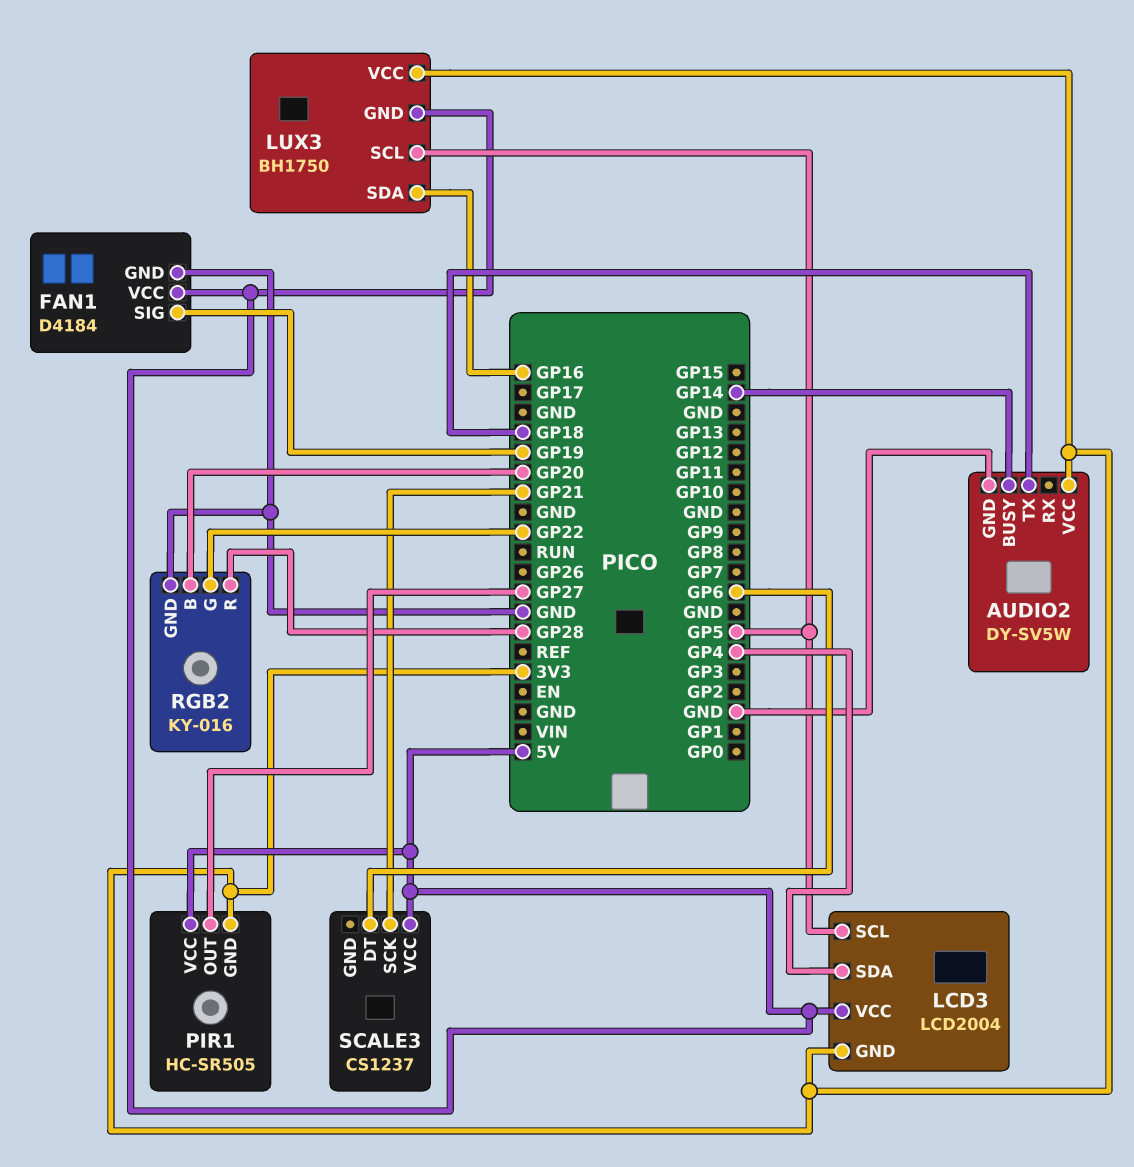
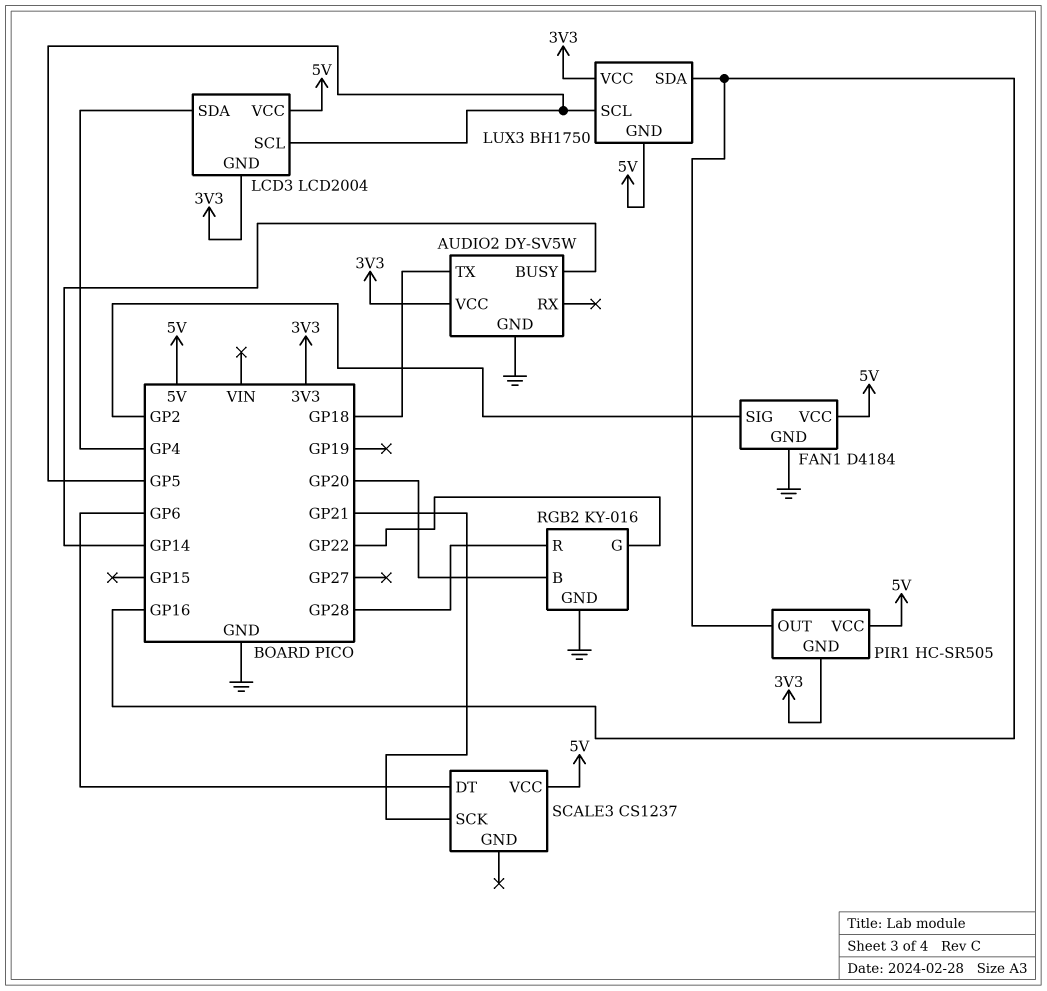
FAN1 pin SIG: GP19 -> GP2
PIR1 pin OUT: GP27 -> GP16

